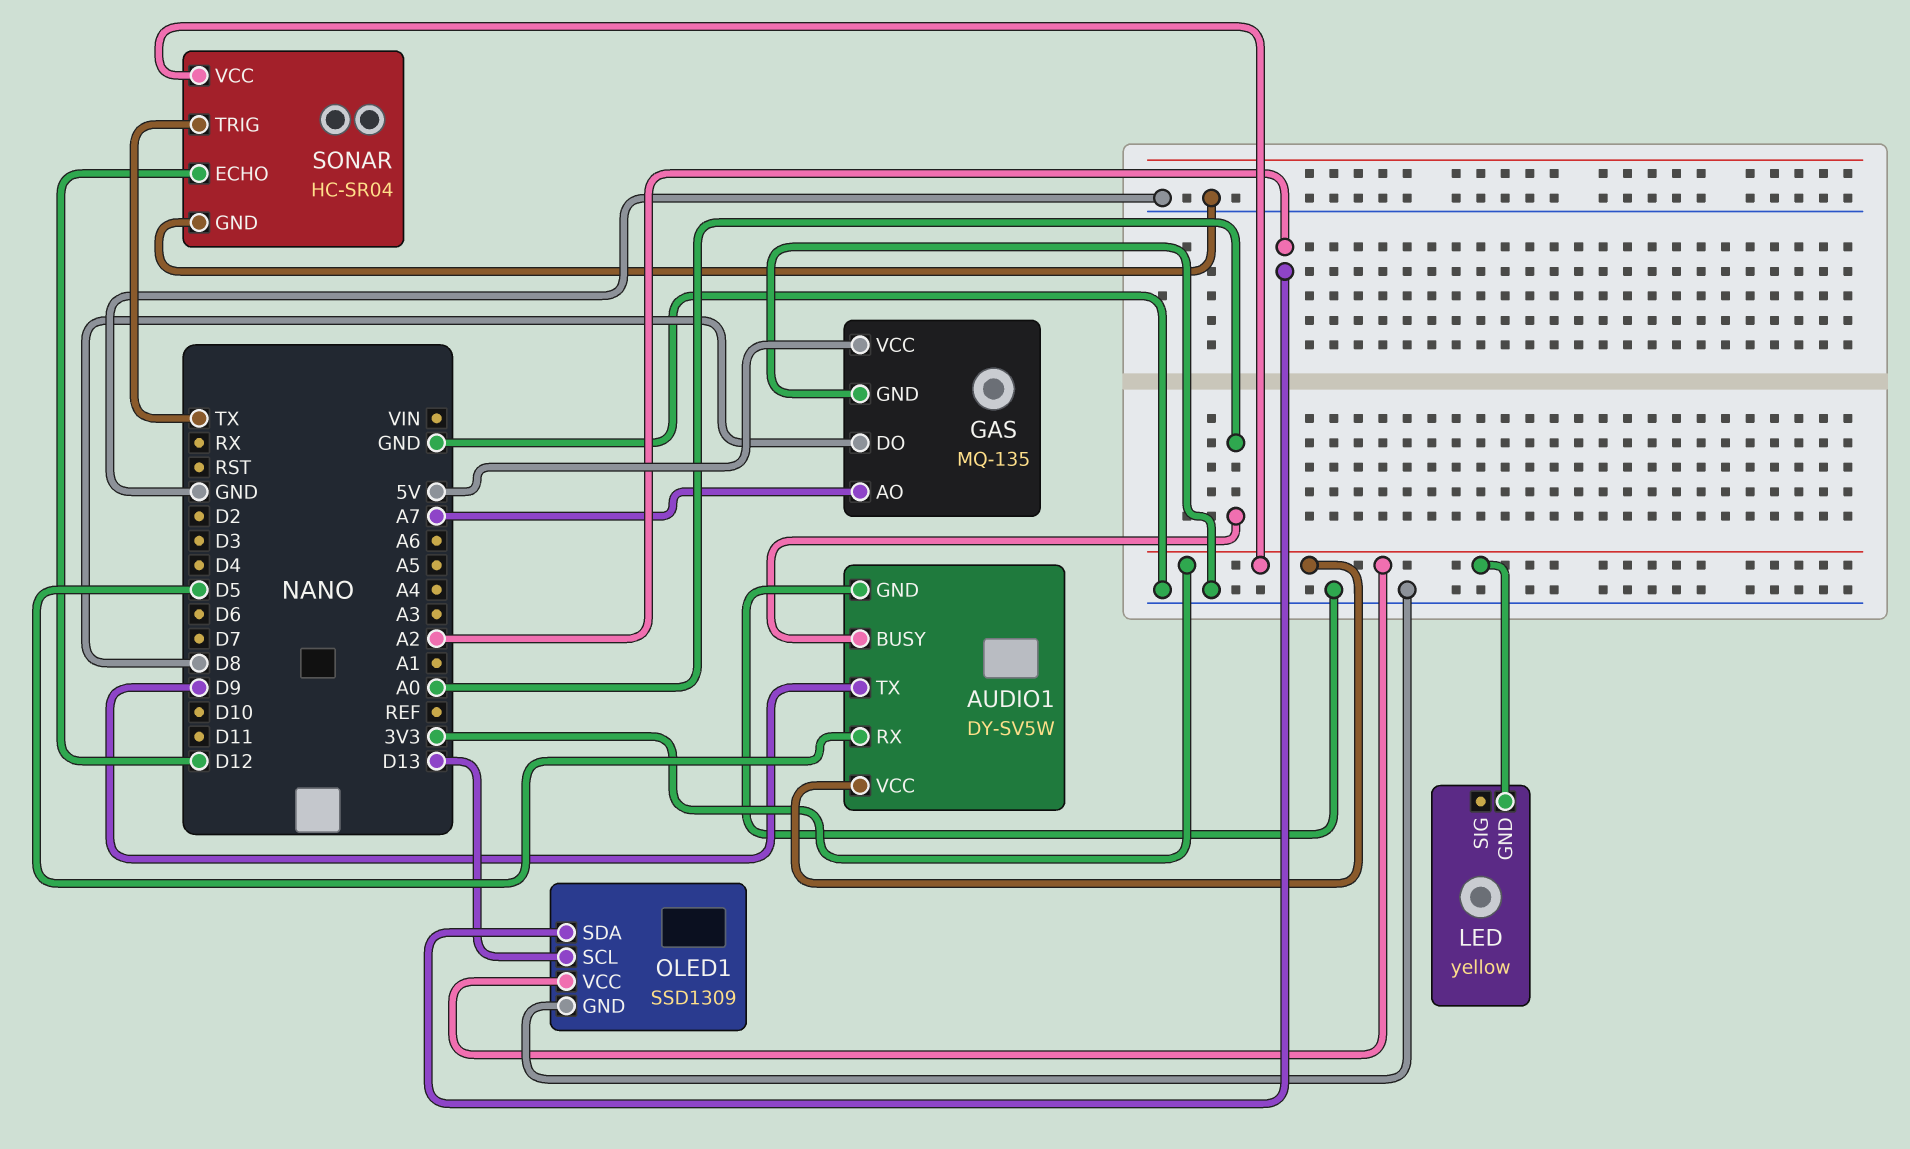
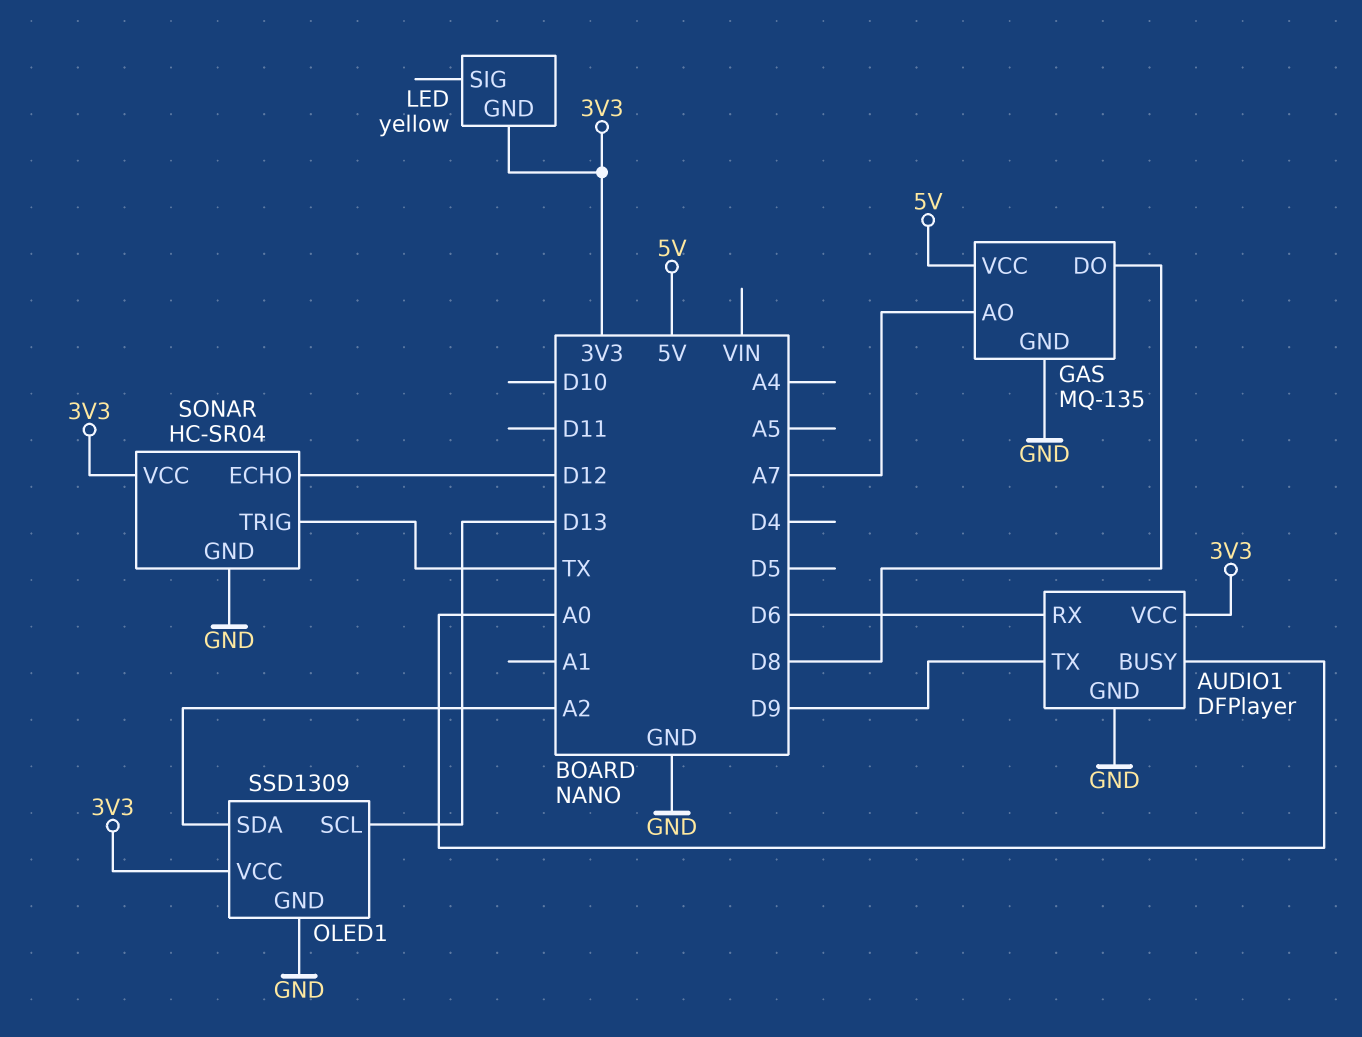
AUDIO1: DY-SV5W -> DFPlayer
AUDIO1 pin RX: D5 -> D6

